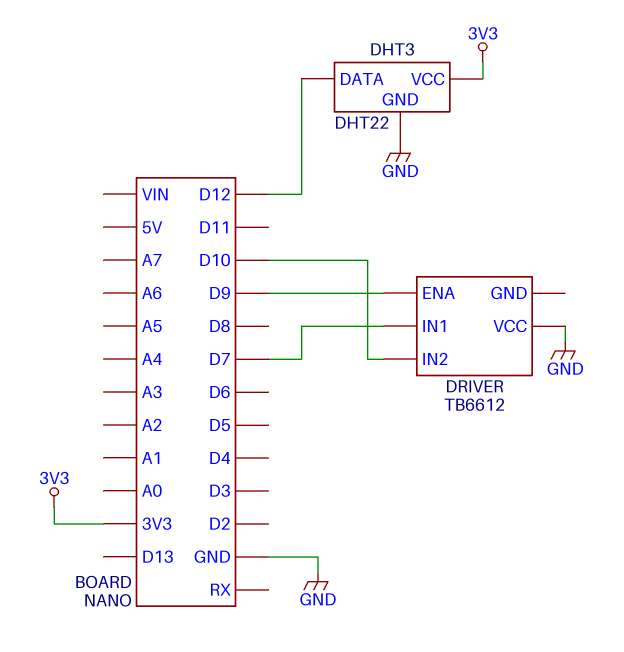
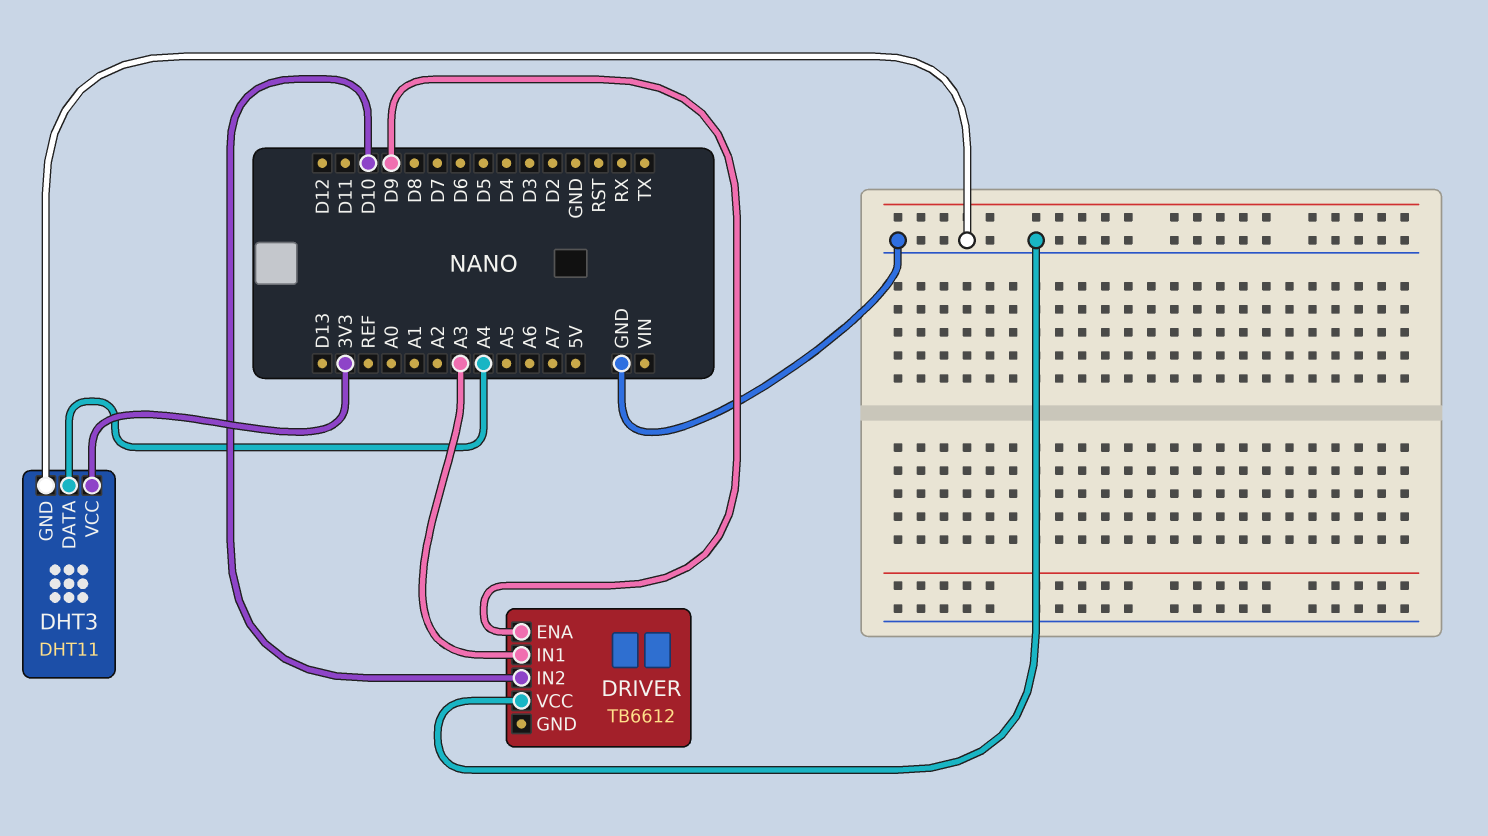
DHT3: DHT22 -> DHT11
DHT3 pin DATA: D12 -> A4
DRIVER pin IN1: D7 -> A3

